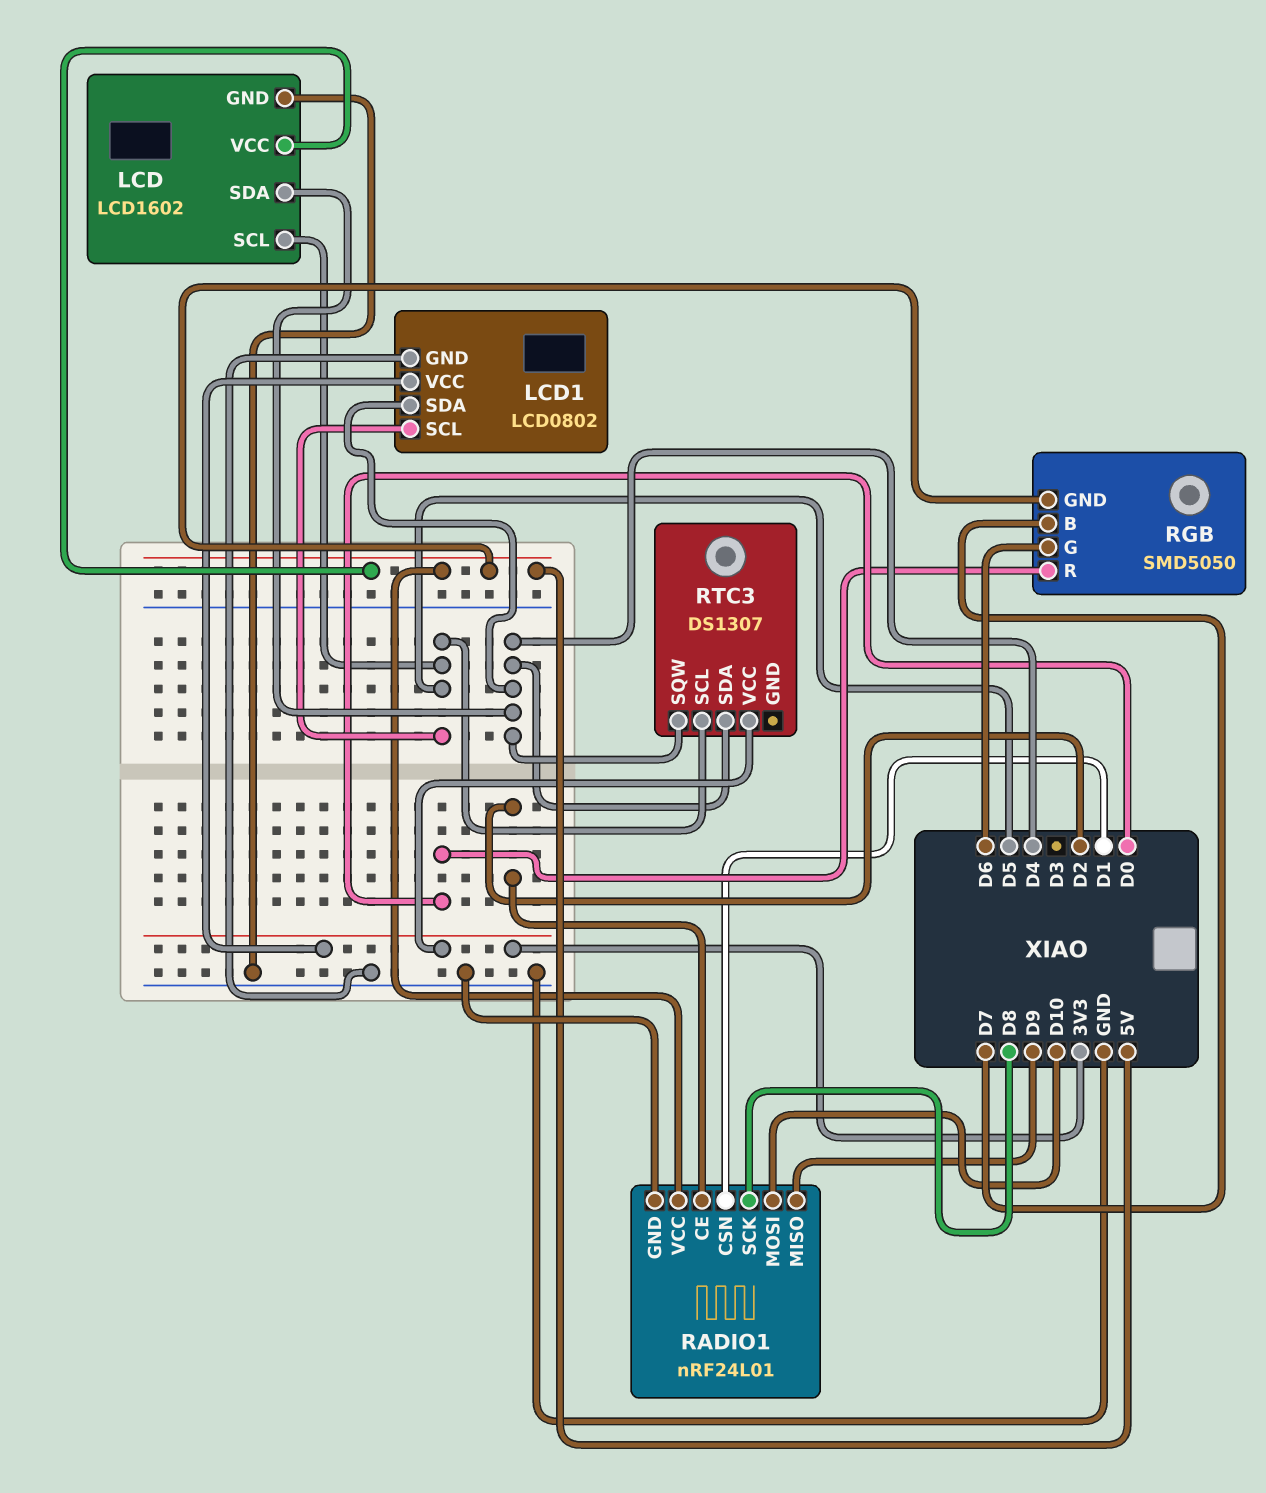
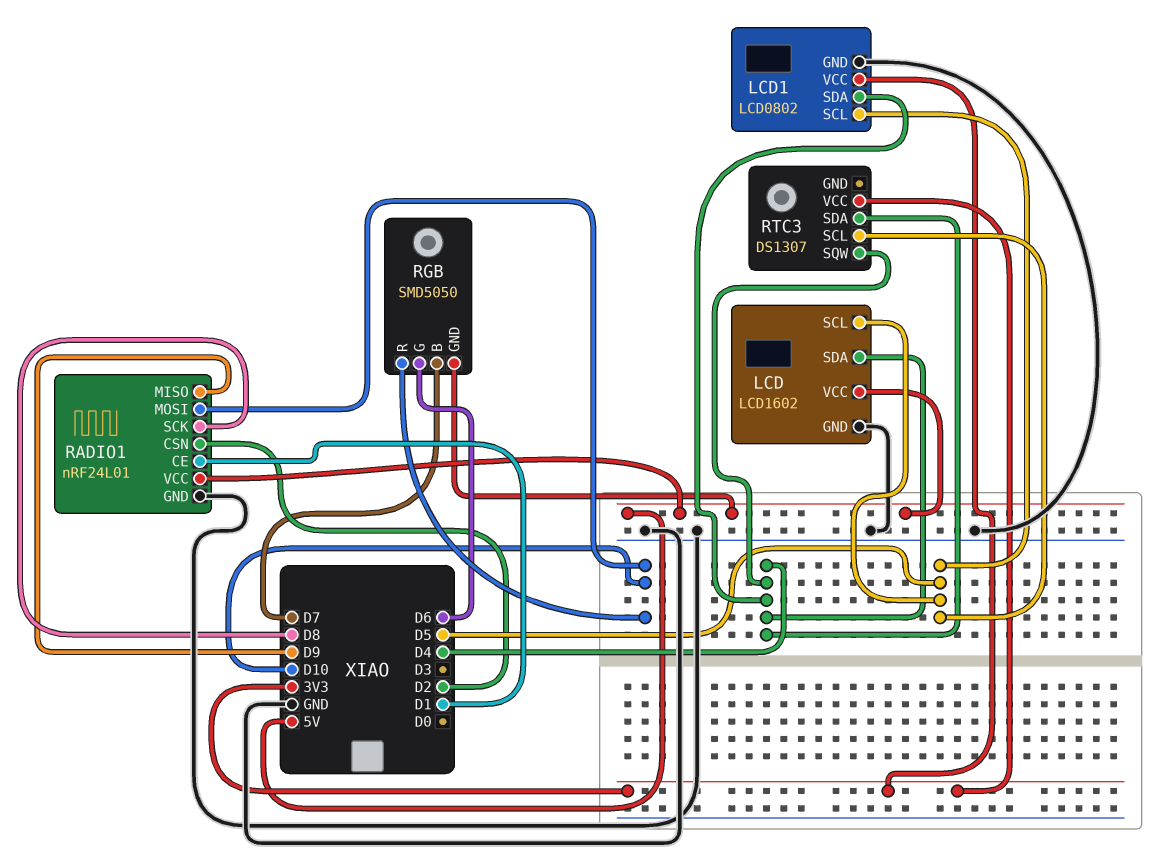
RADIO1 pin CE: D2 -> D1
RADIO1 pin CSN: D1 -> D2
RGB pin R: D0 -> D10

